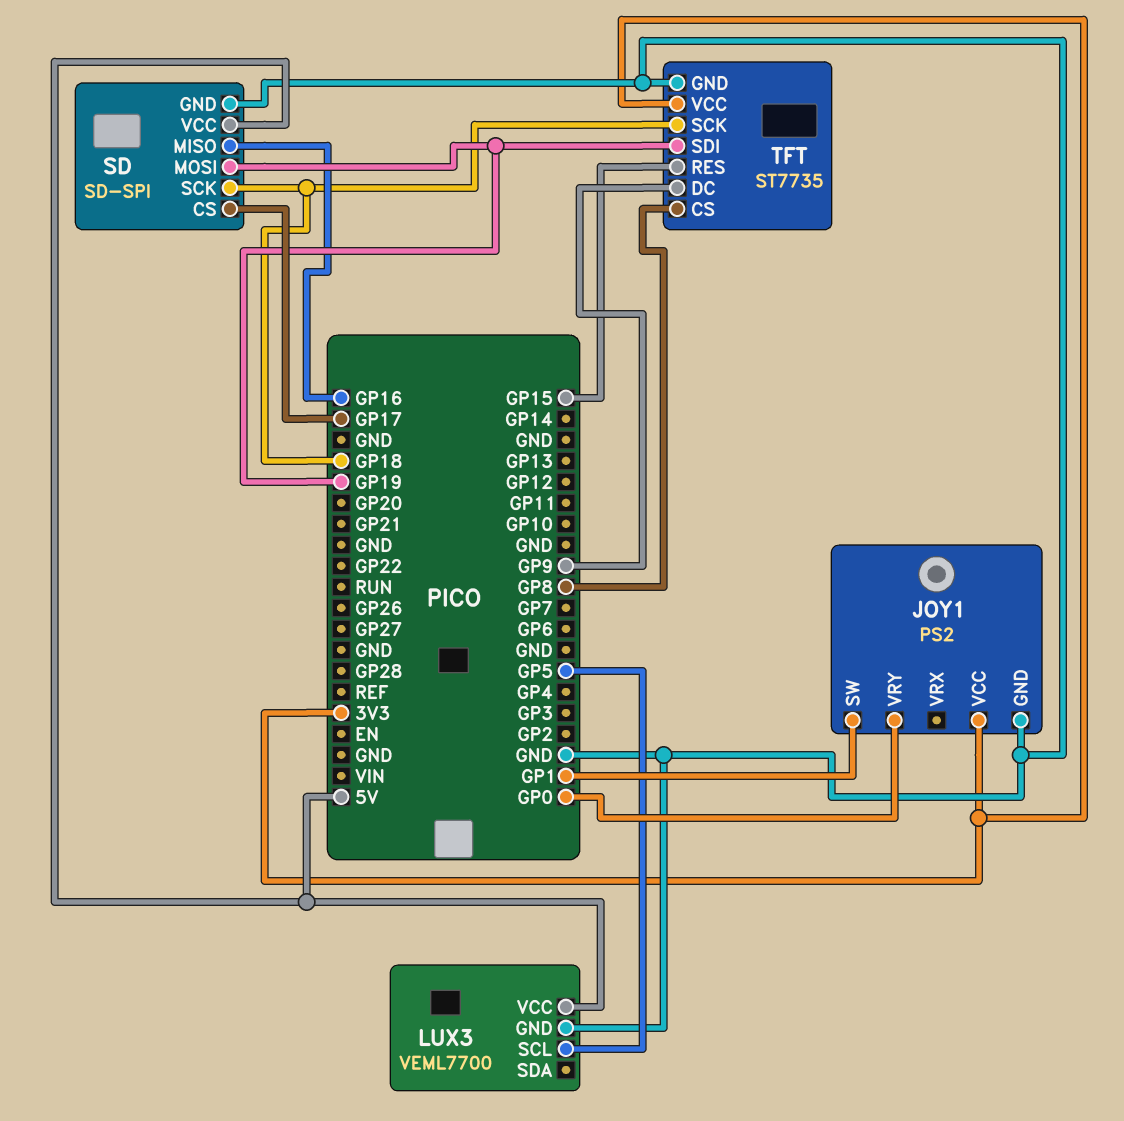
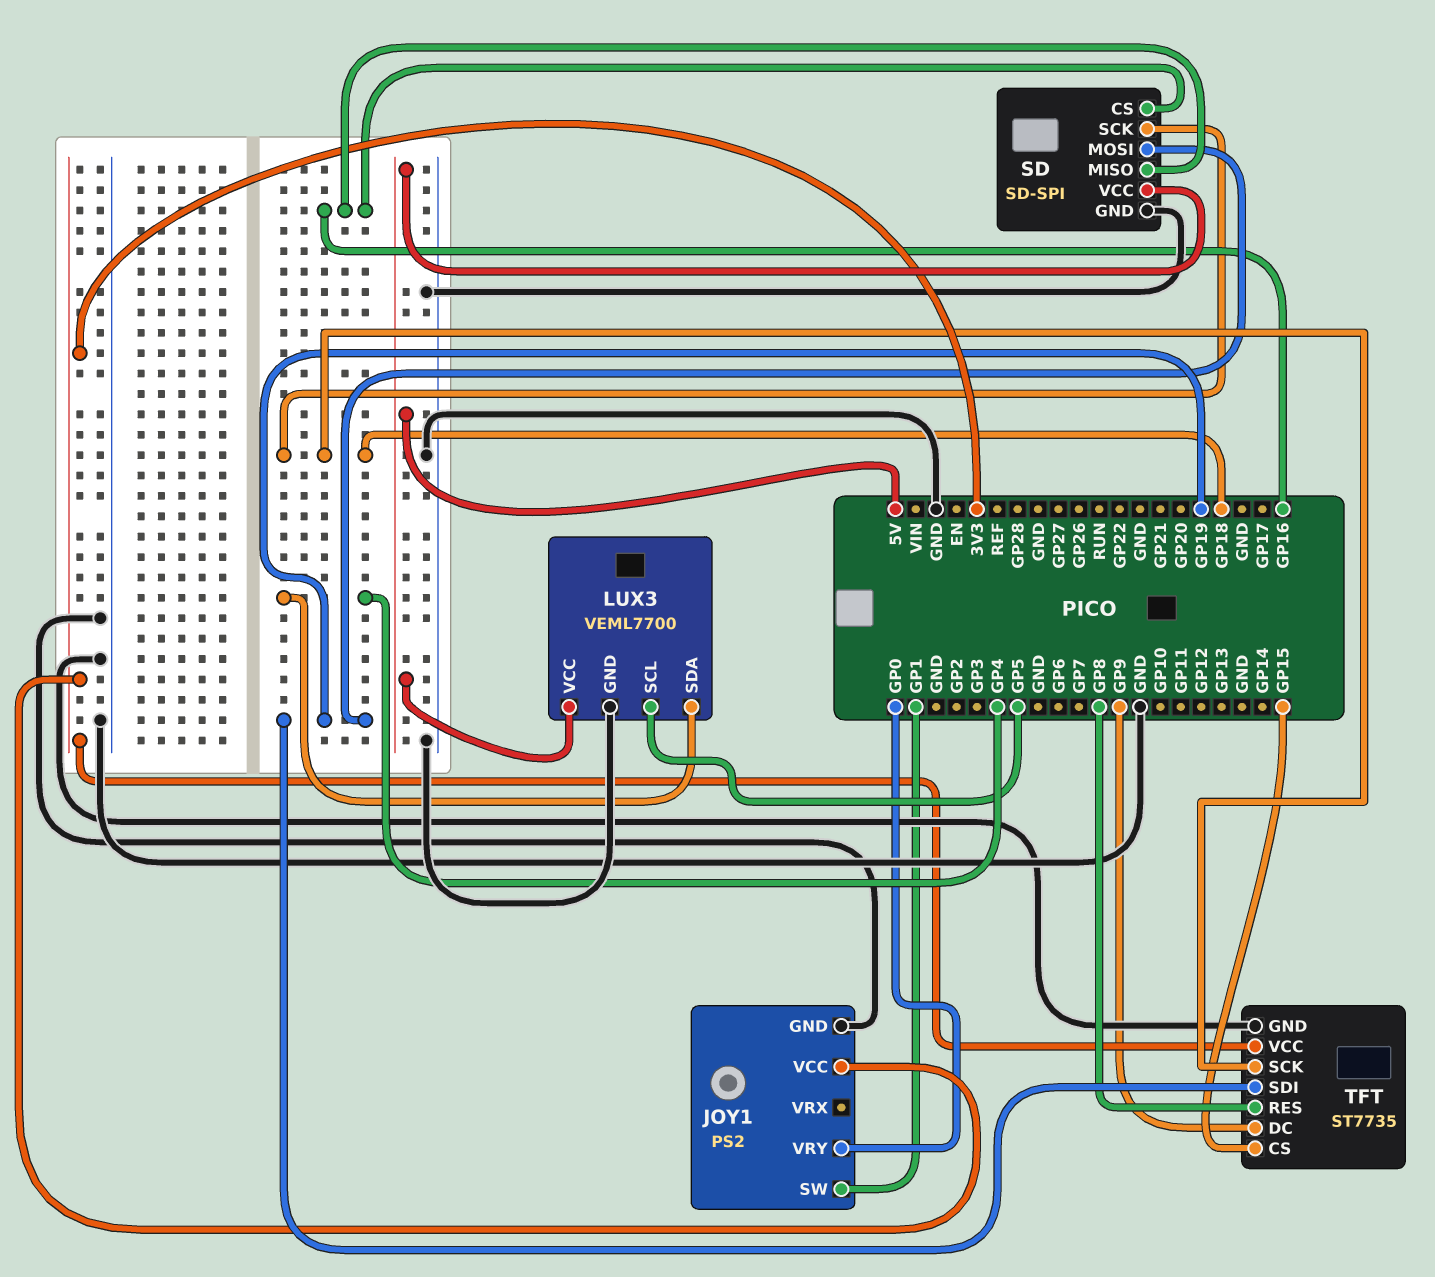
LUX3 pin SDA: none -> GP4
SD pin CS: GP17 -> GP16
TFT pin CS: GP8 -> GP15
TFT pin RES: GP15 -> GP8

